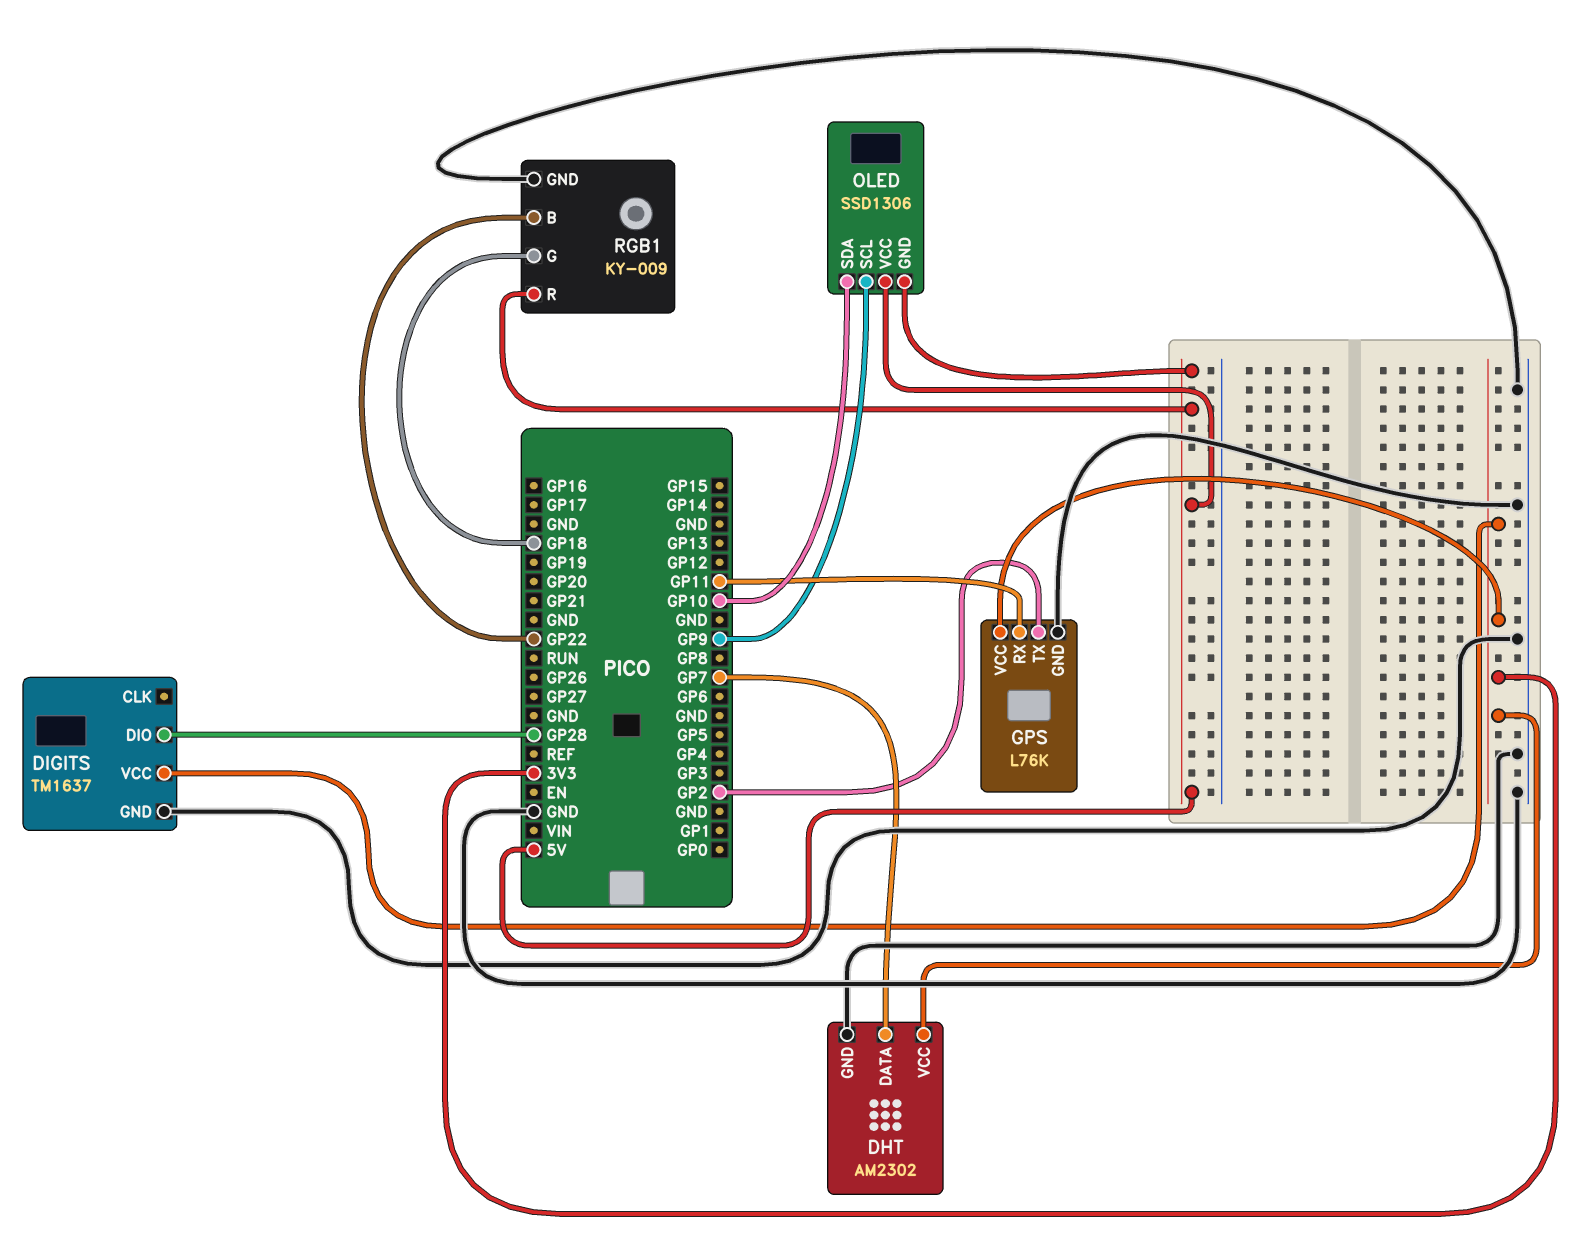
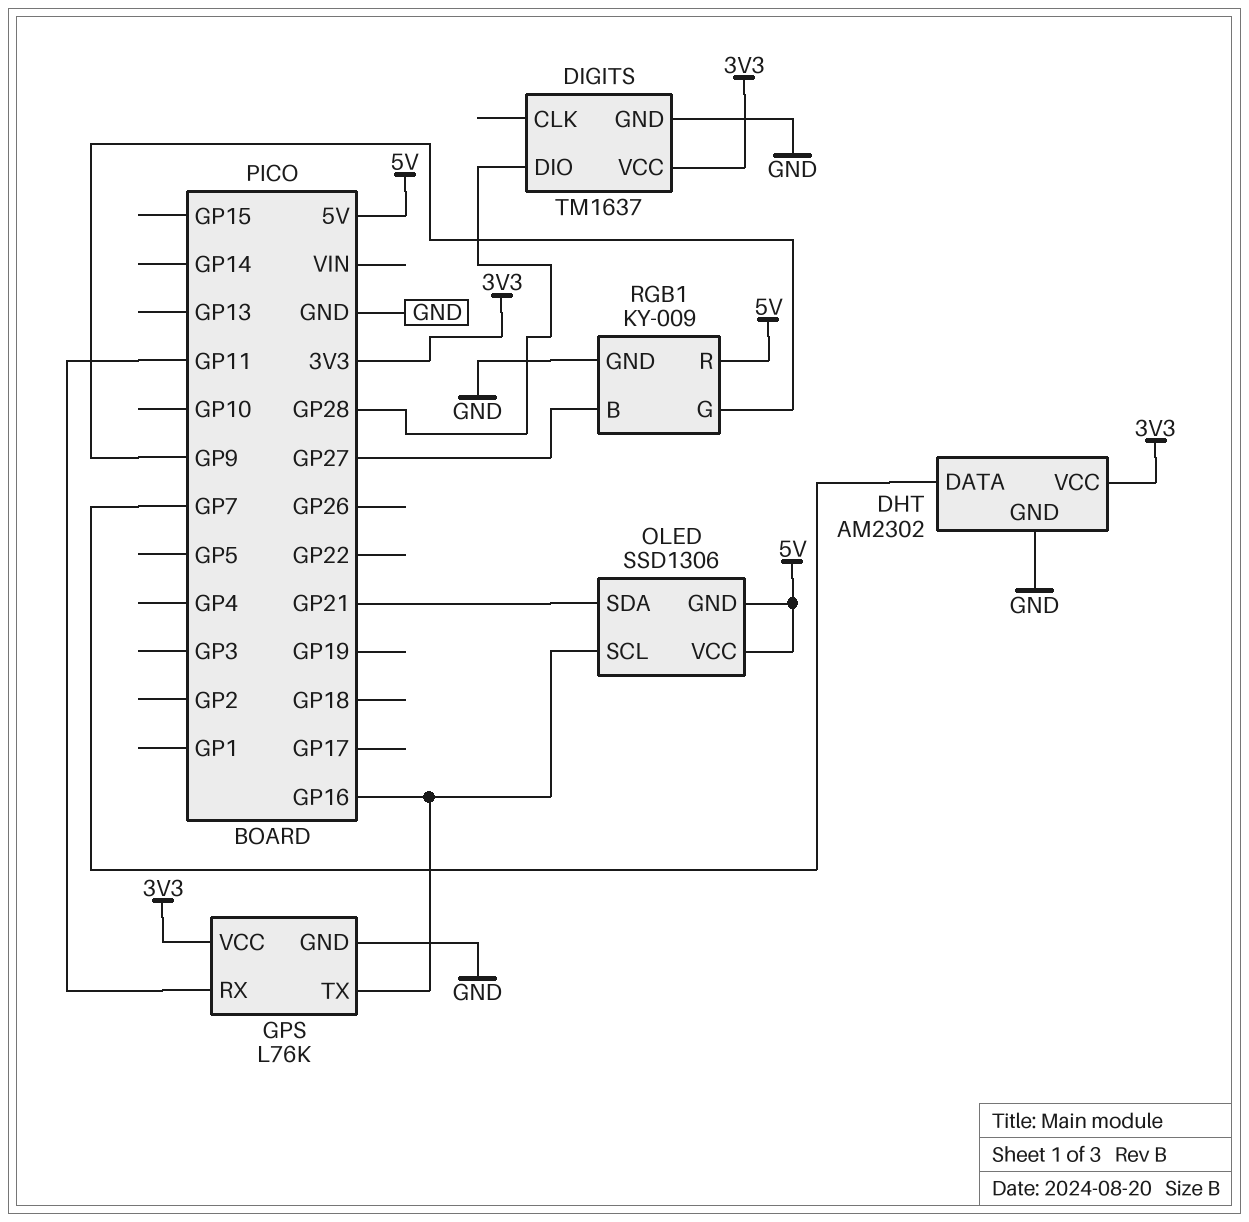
GPS pin TX: GP2 -> GP16
OLED pin SCL: GP9 -> GP16
OLED pin SDA: GP10 -> GP21
RGB1 pin B: GP22 -> GP27
RGB1 pin G: GP18 -> GP9

